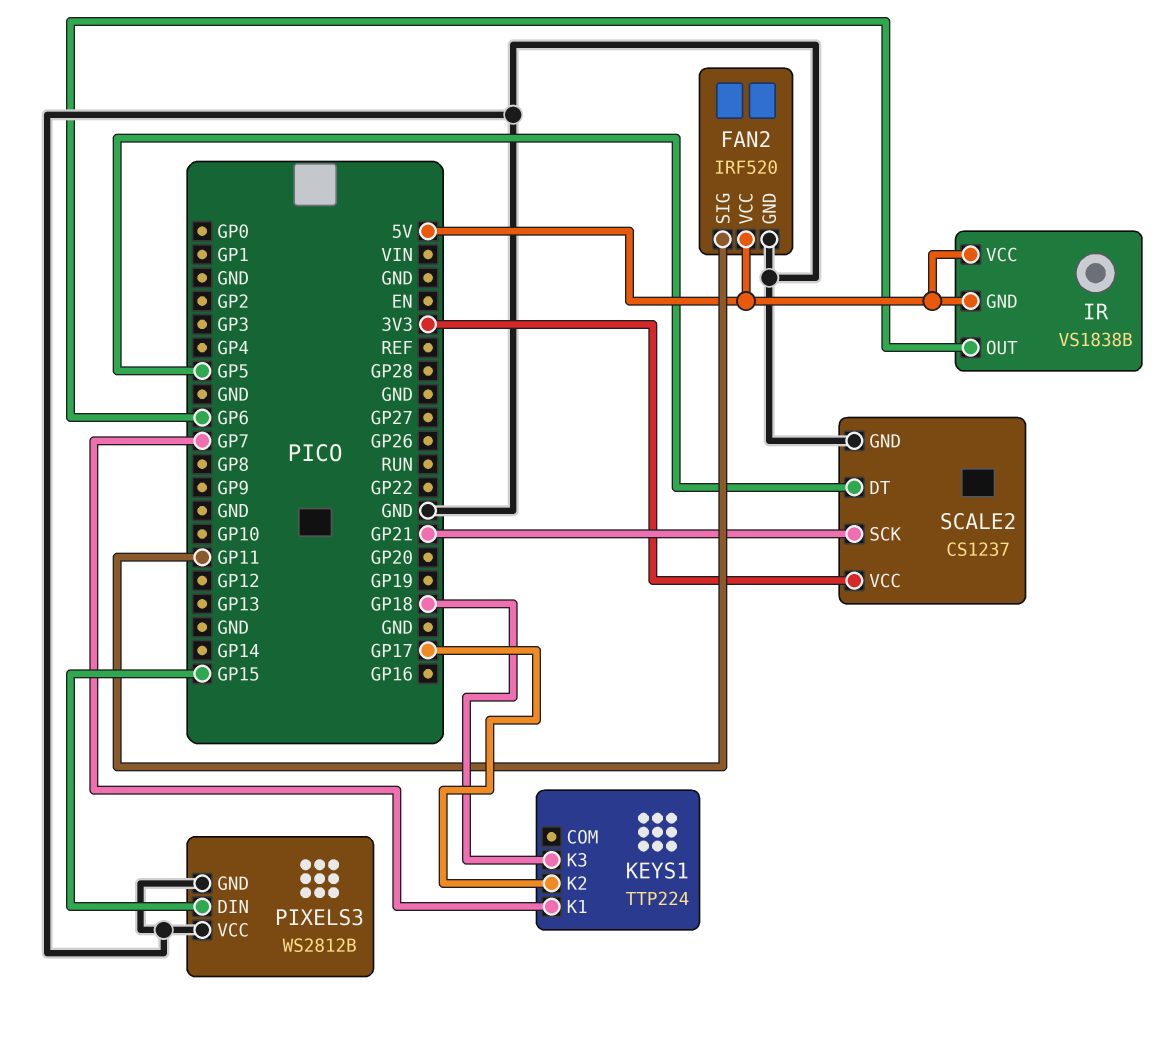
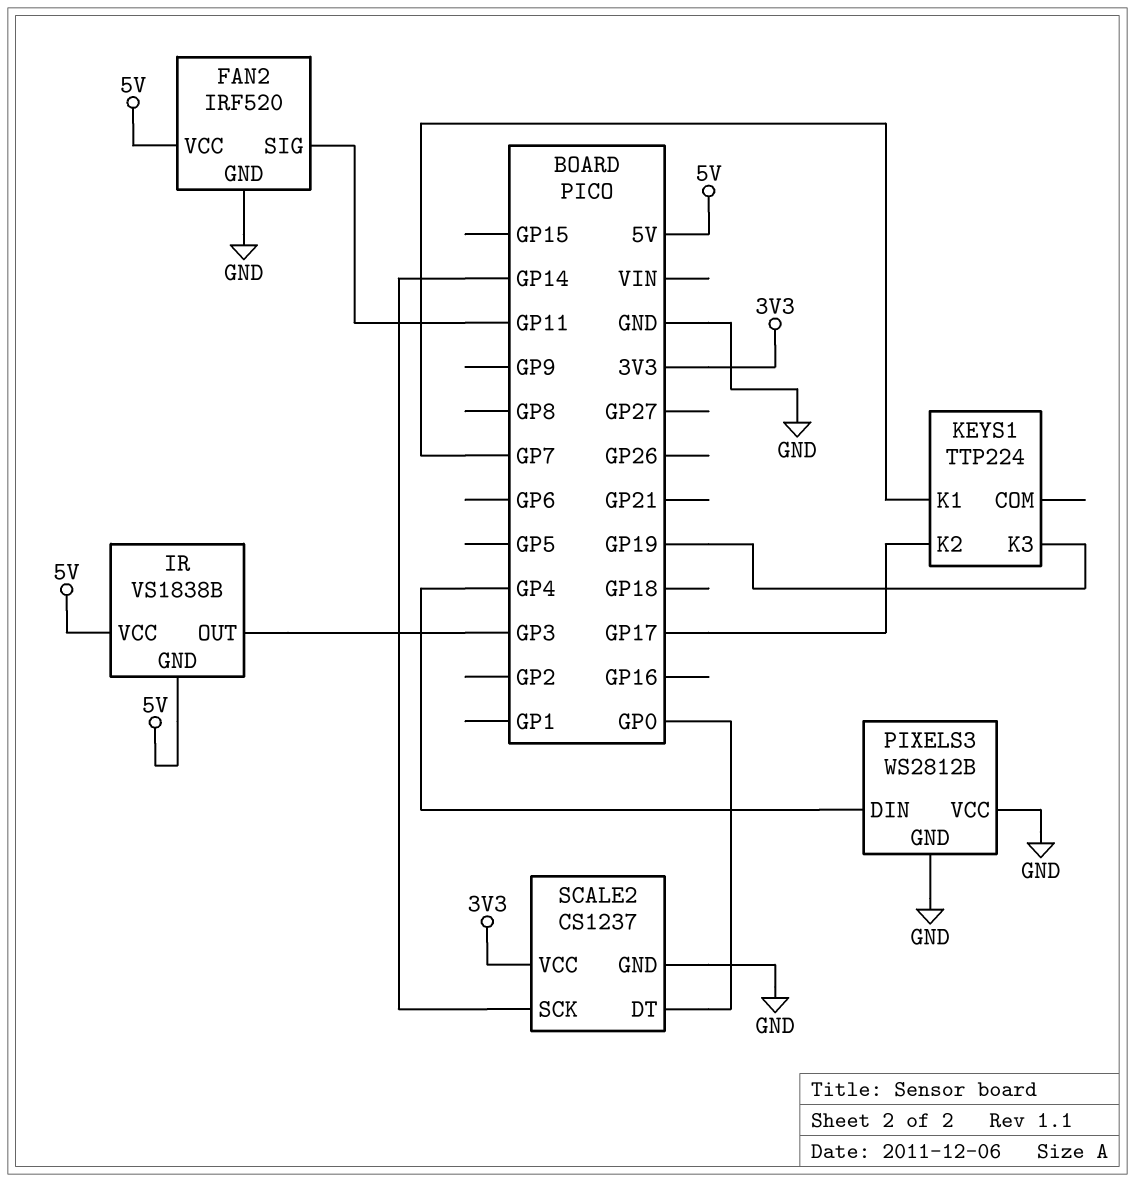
IR pin OUT: GP6 -> GP3
KEYS1 pin K3: GP18 -> GP19
PIXELS3 pin DIN: GP15 -> GP4
SCALE2 pin DT: GP5 -> GP0
SCALE2 pin SCK: GP21 -> GP14

